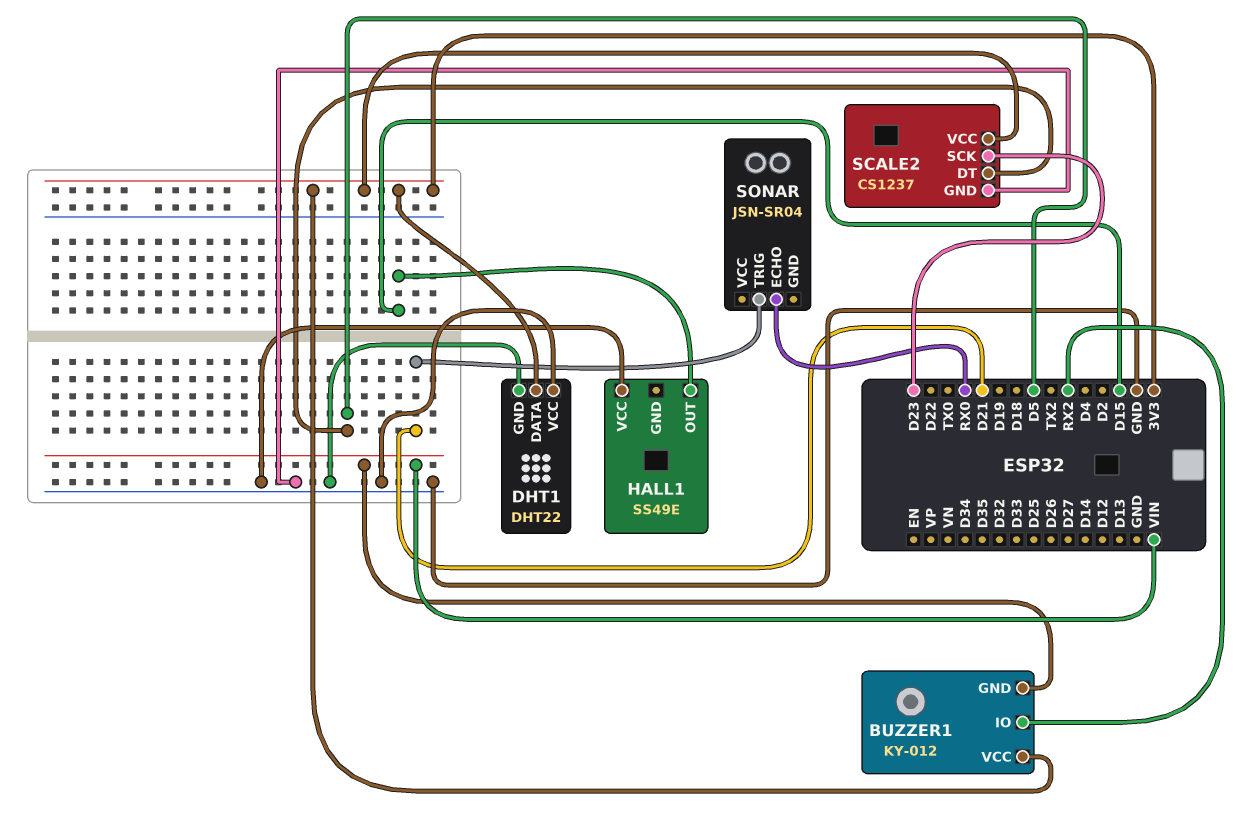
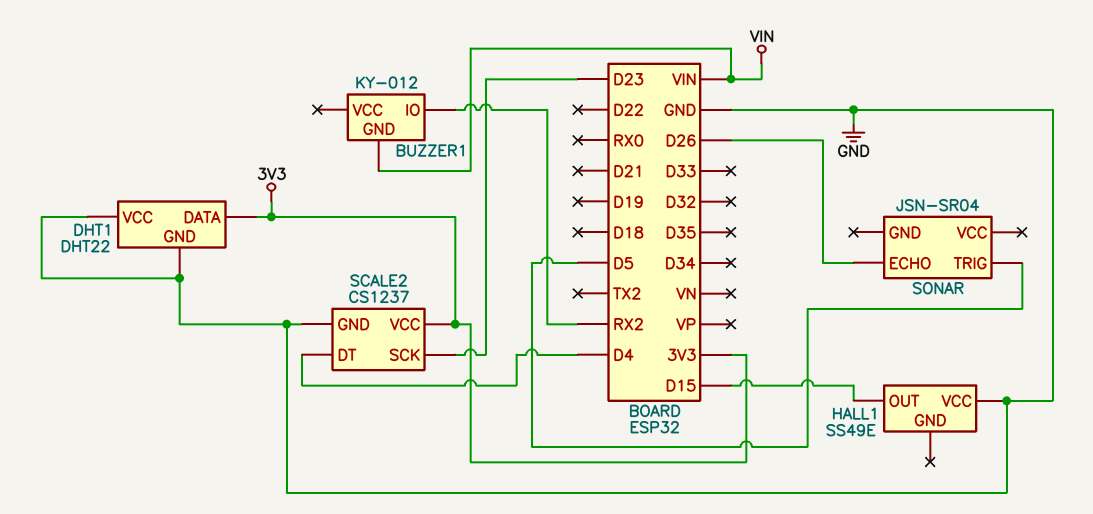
BUZZER1 pin VCC: 3V3 -> none
SCALE2 pin DT: D5 -> D4
SONAR pin ECHO: RX0 -> D26
SONAR pin TRIG: D21 -> D5

